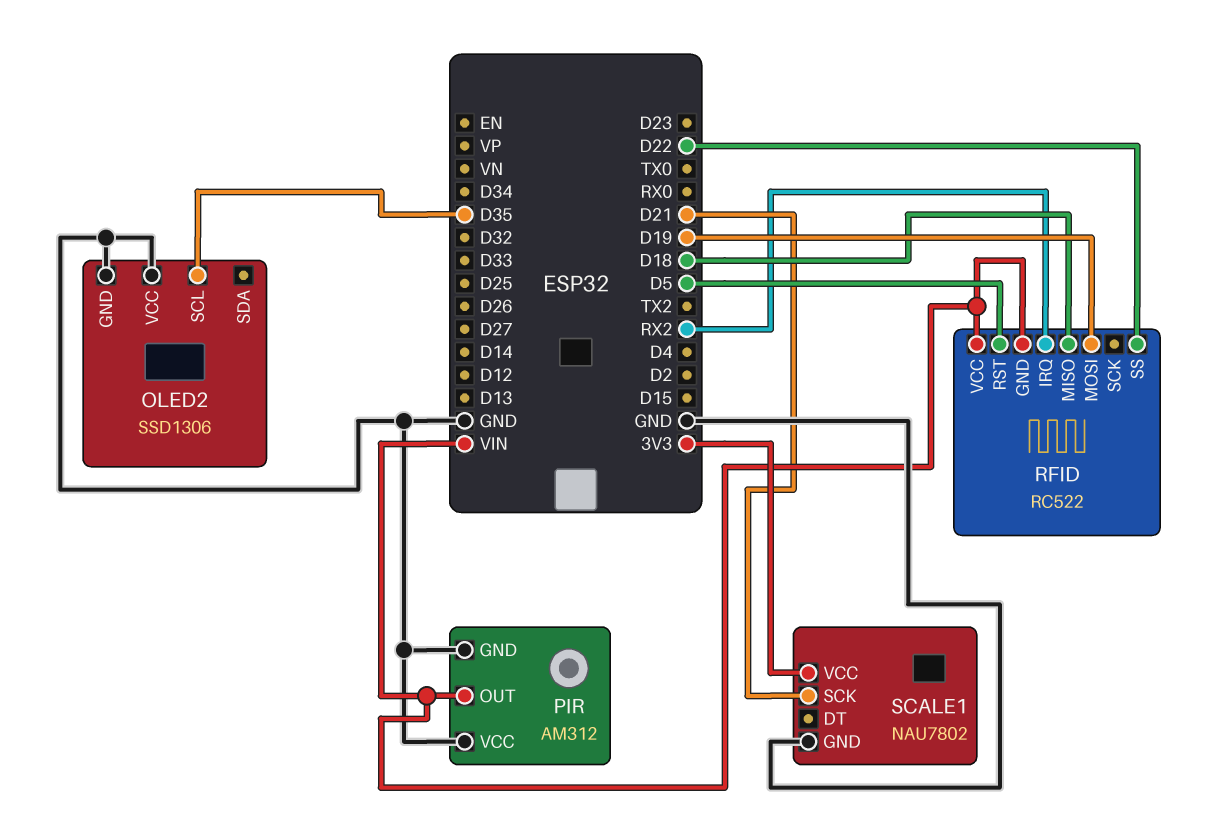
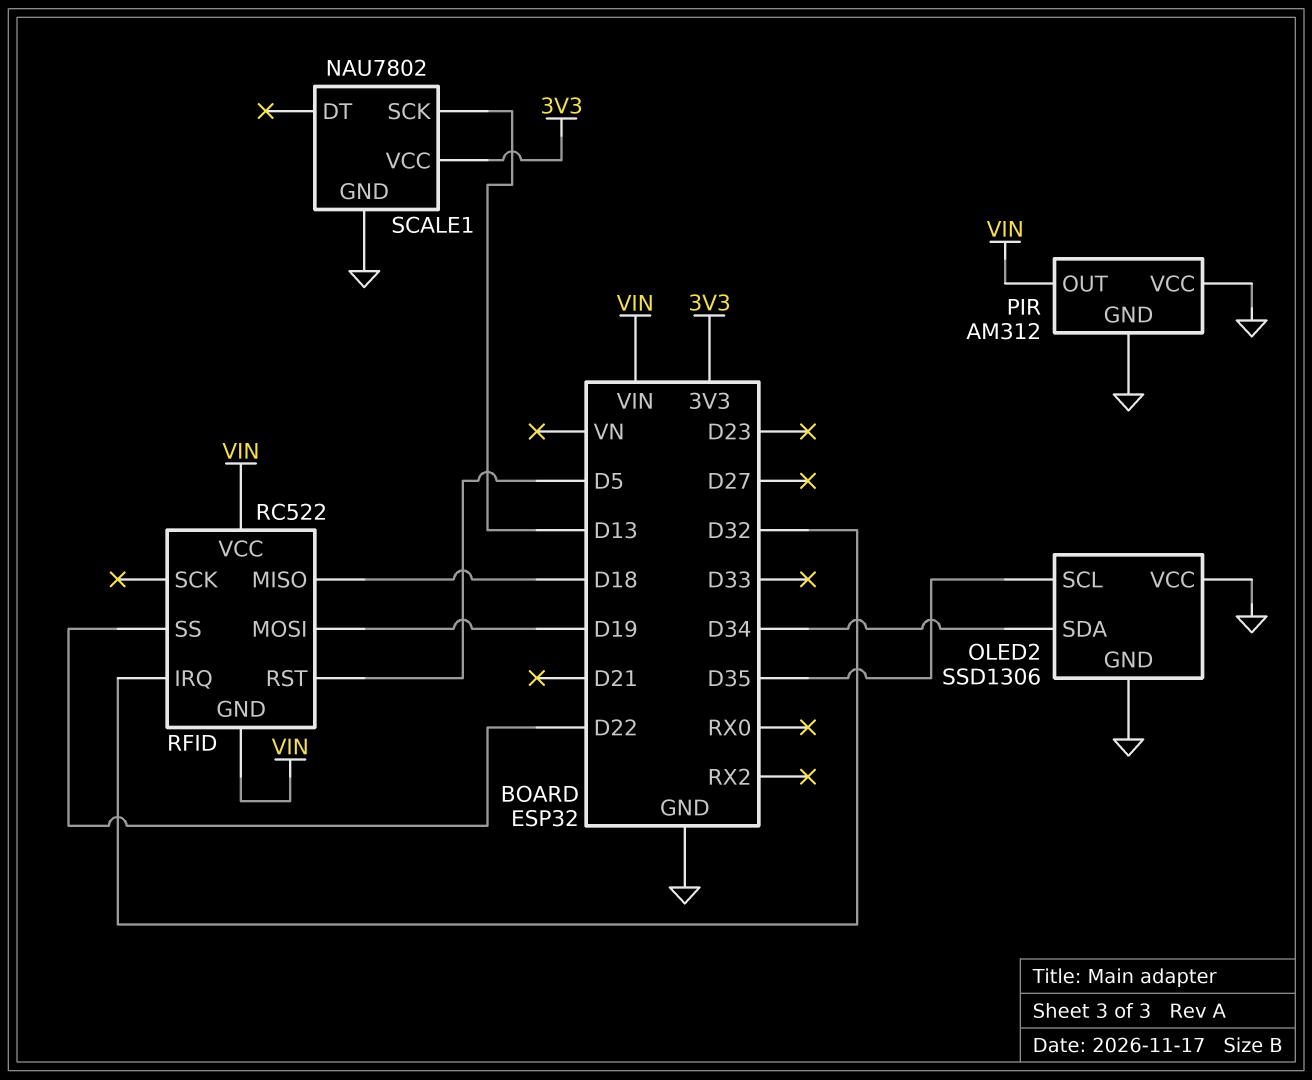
OLED2 pin SDA: none -> D34
RFID pin IRQ: RX2 -> D32
SCALE1 pin SCK: D21 -> D13

